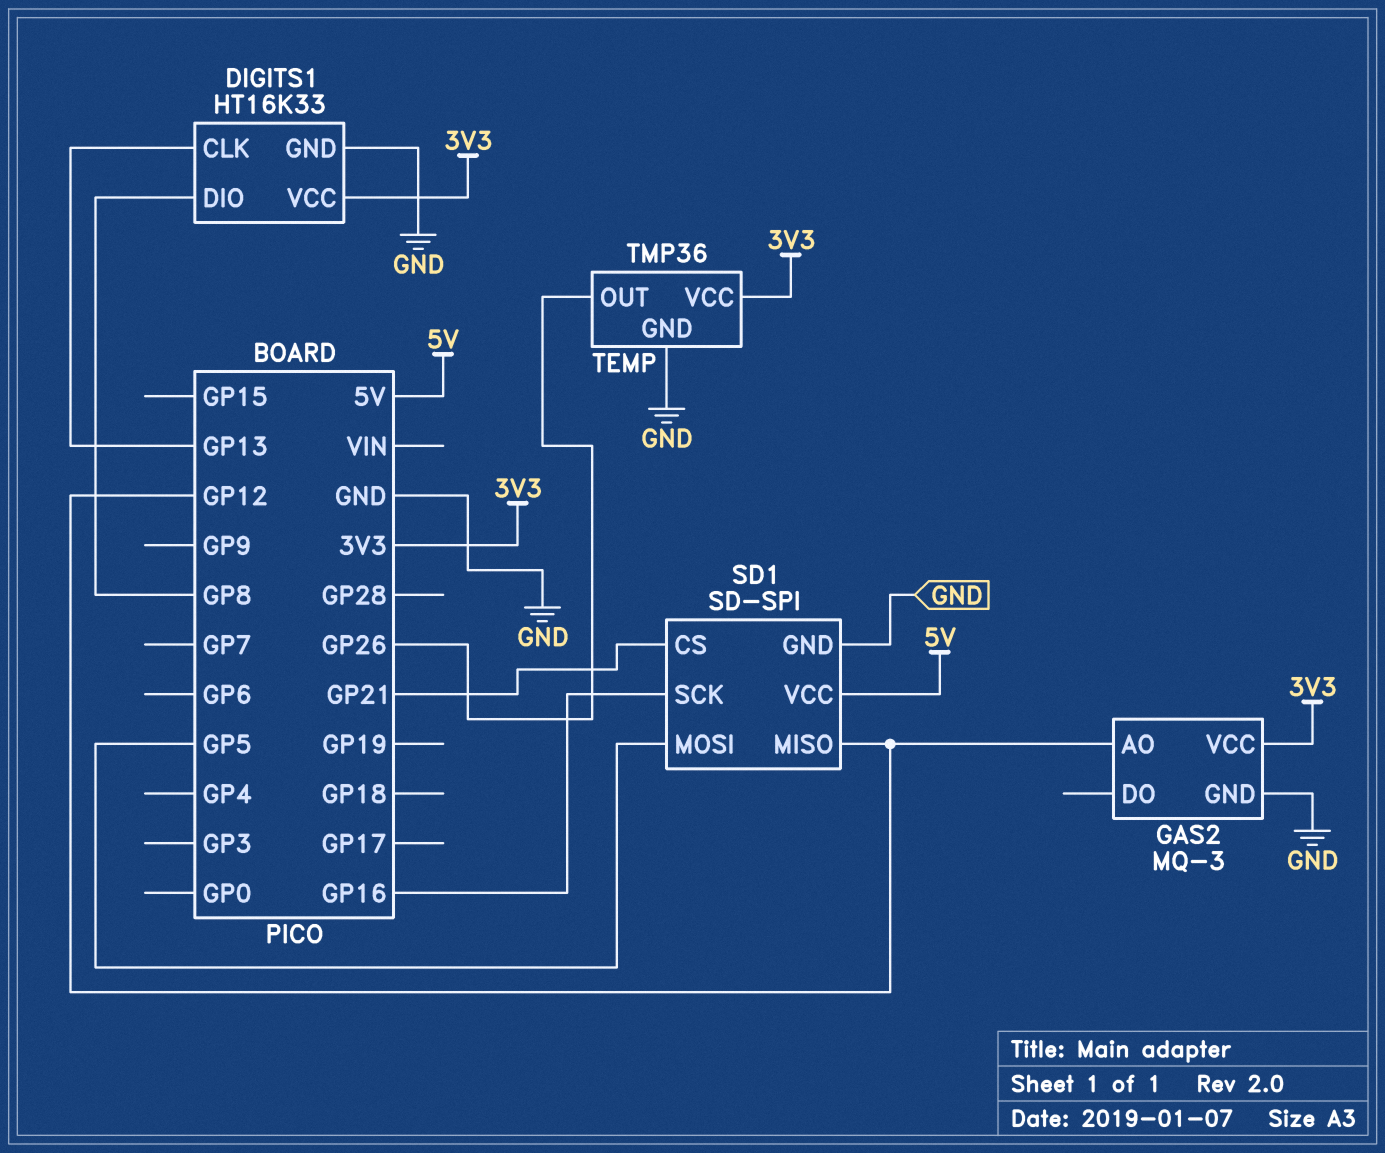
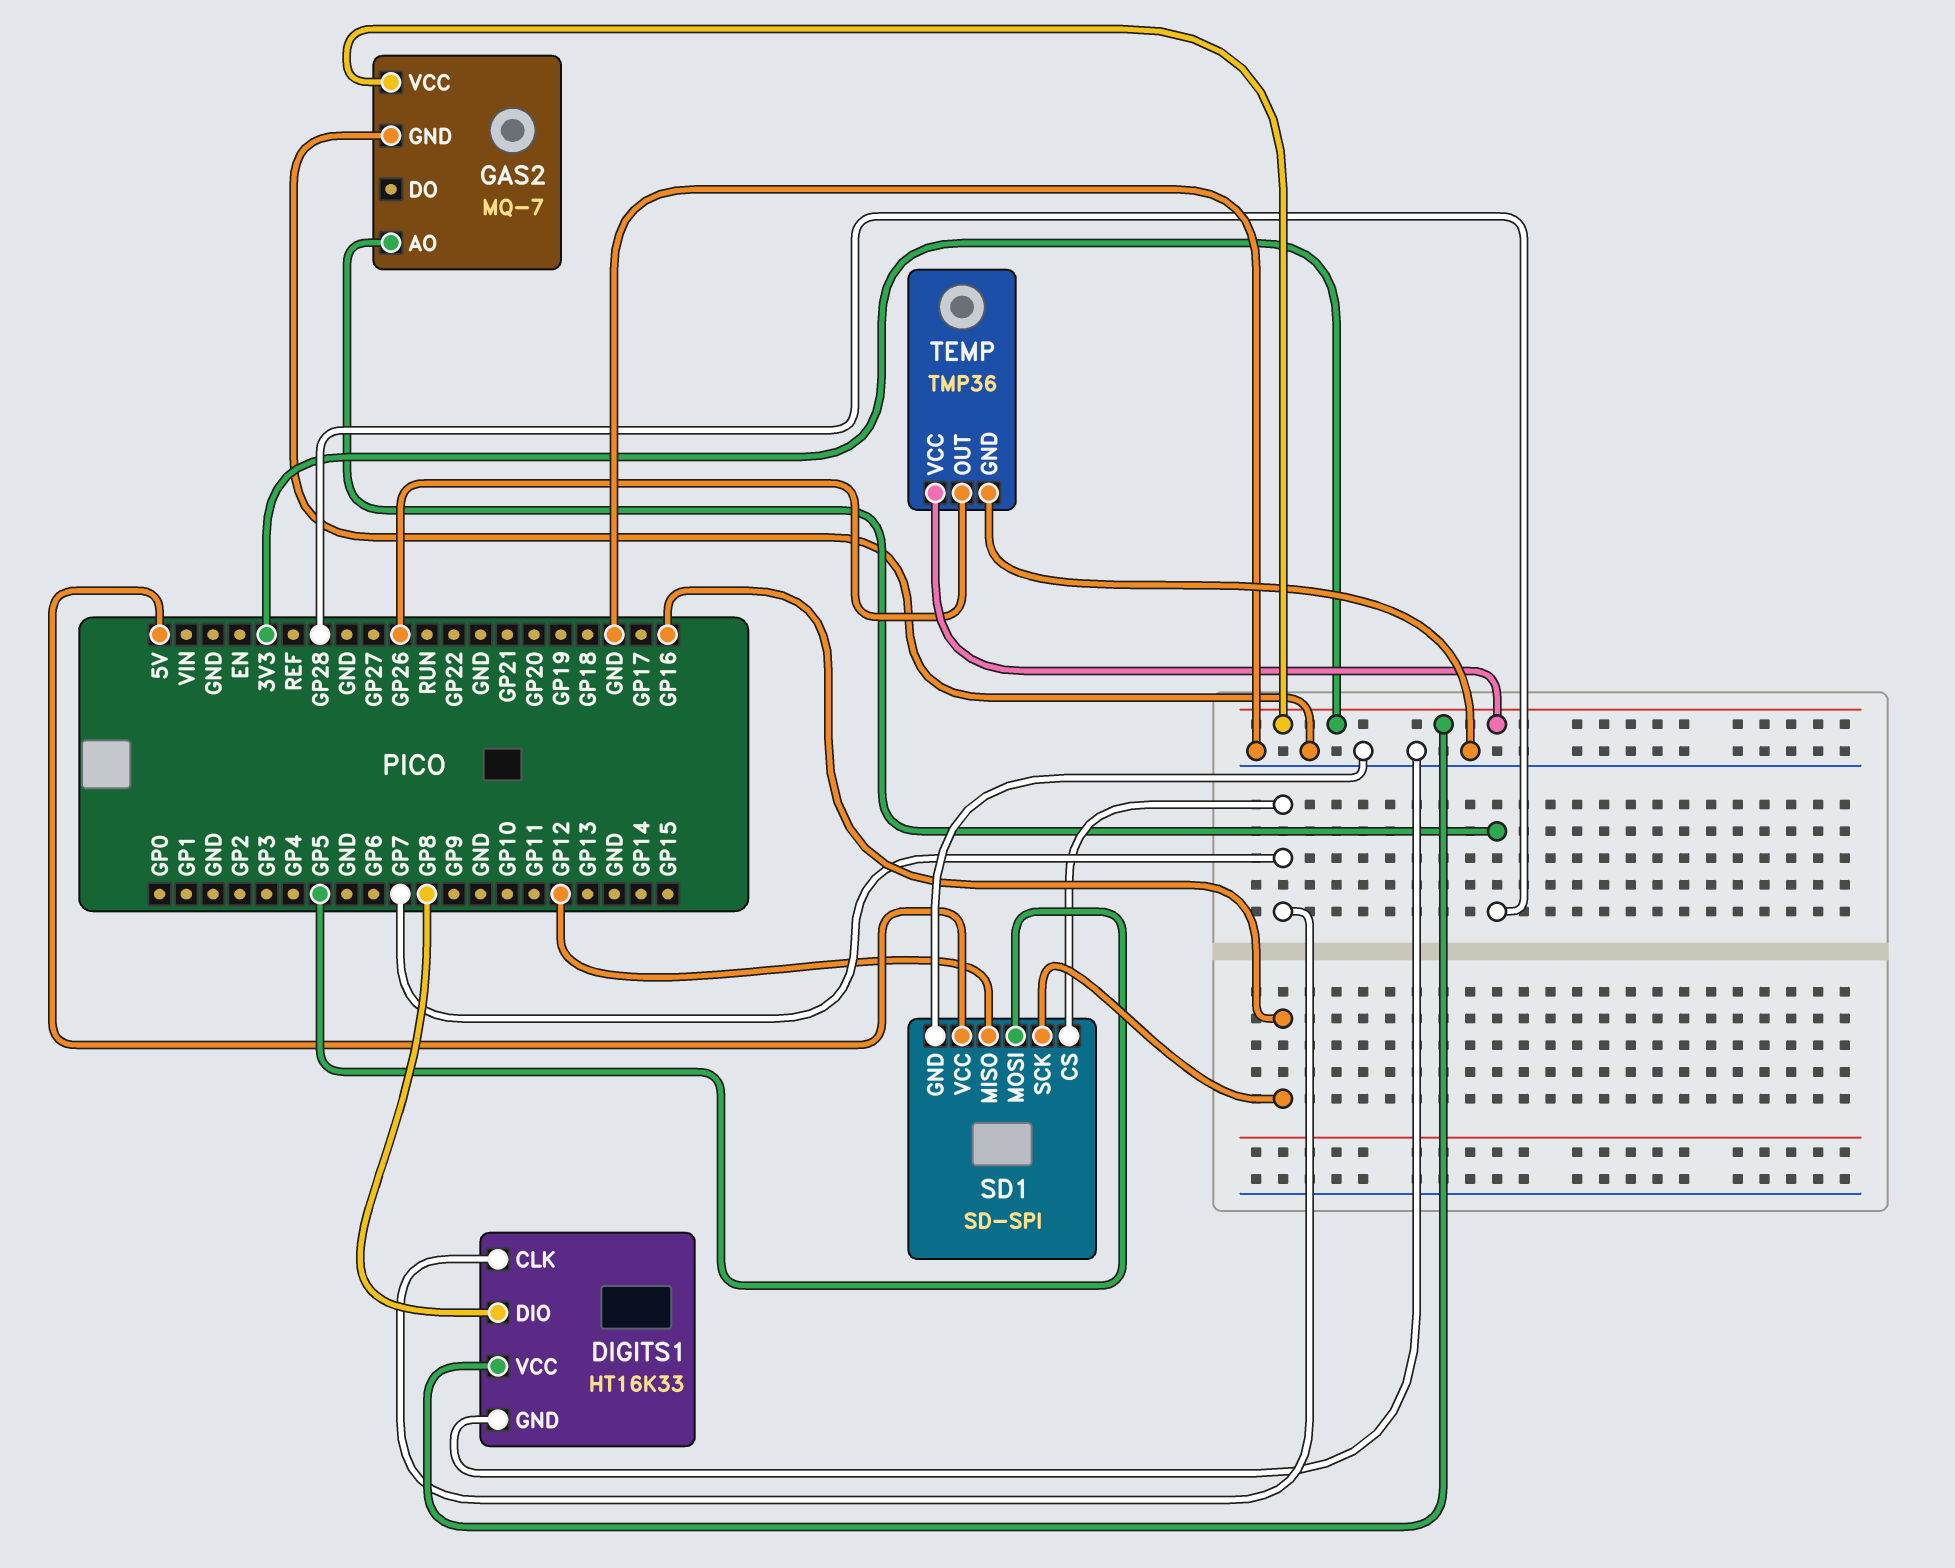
DIGITS1 pin CLK: GP13 -> GP7
GAS2: MQ-3 -> MQ-7
GAS2 pin AO: GP12 -> GP28
SD1 pin CS: GP21 -> GP7

